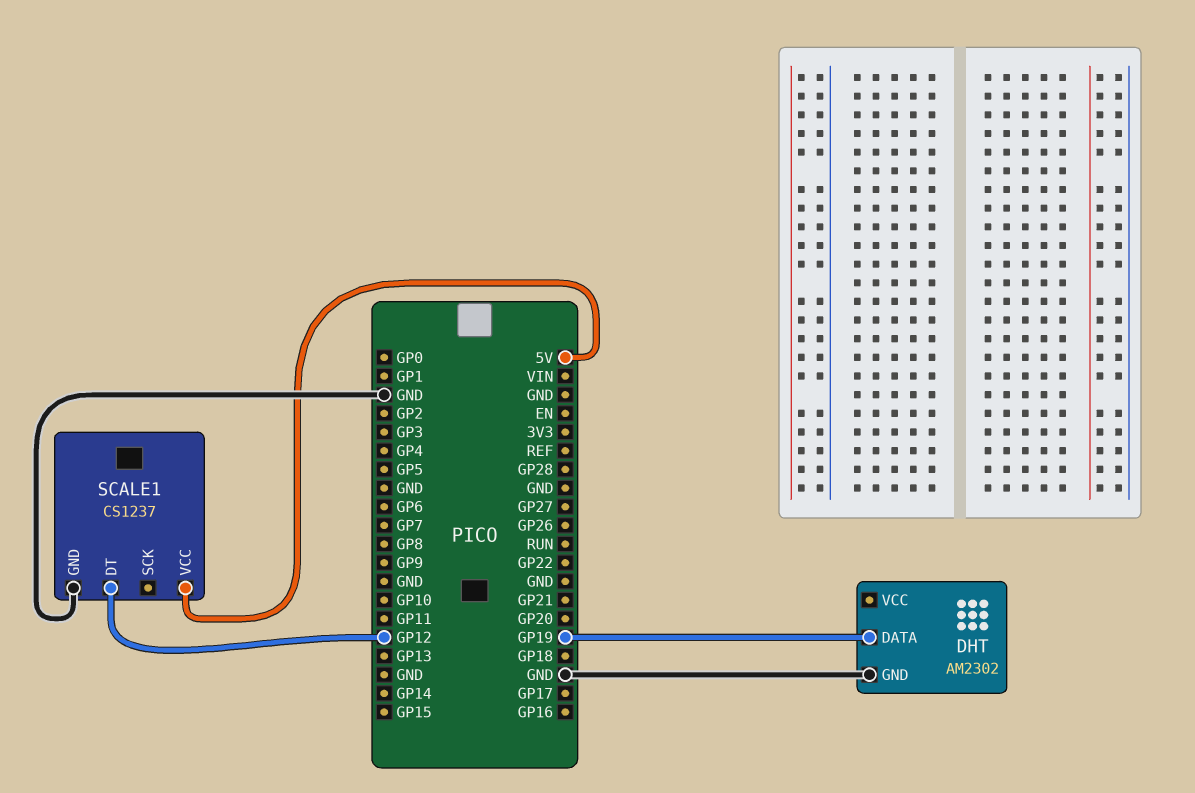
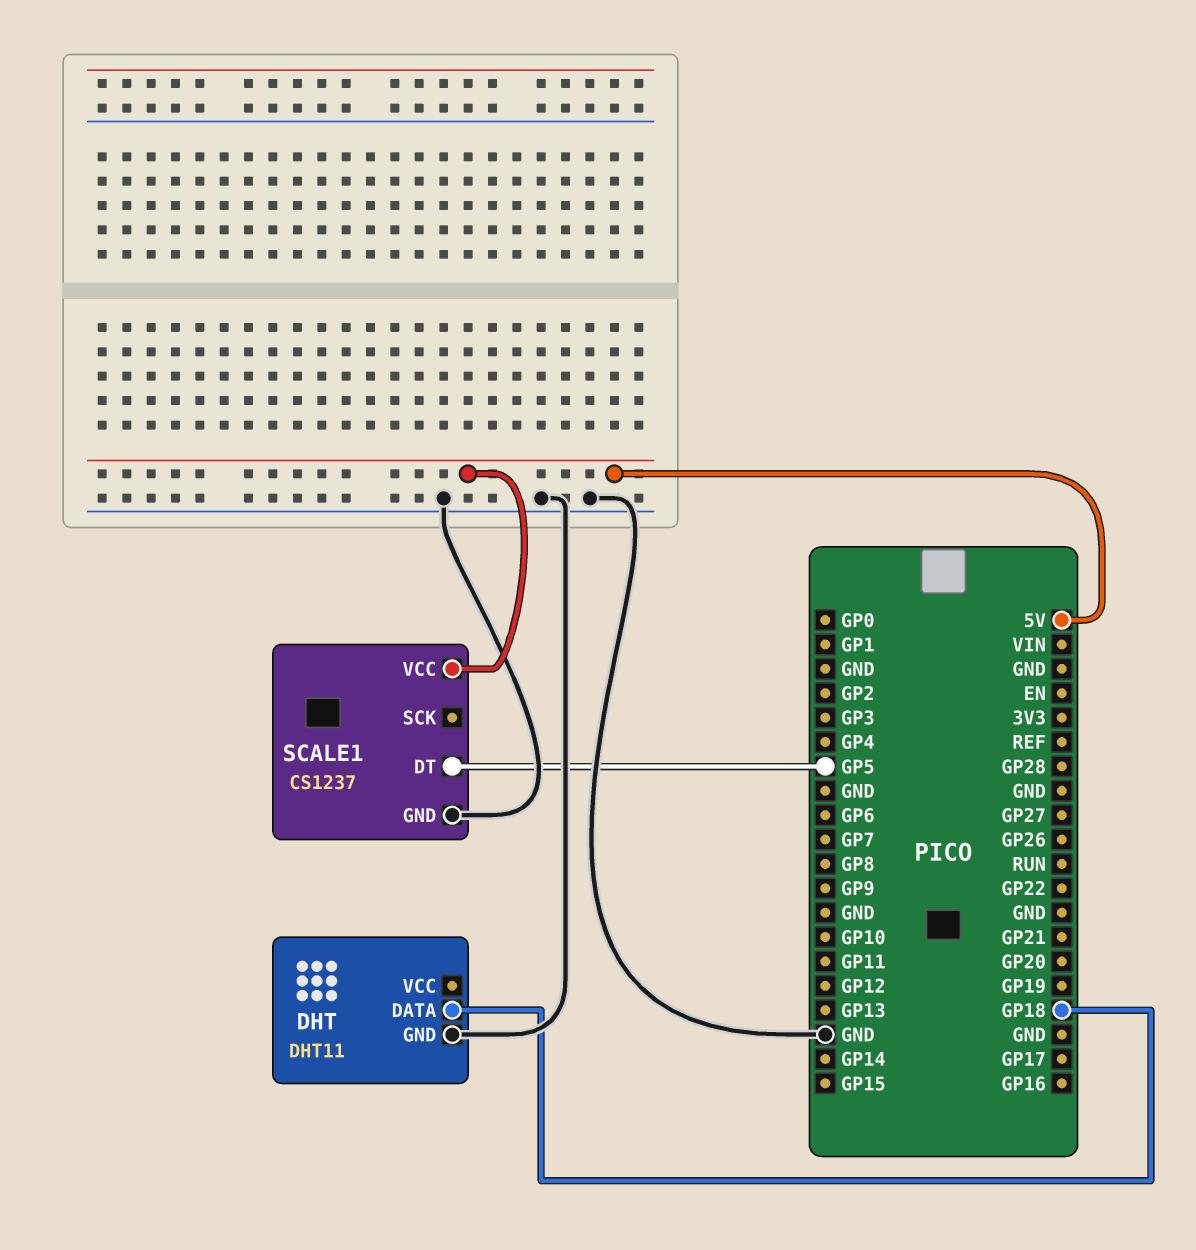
DHT: AM2302 -> DHT11
DHT pin DATA: GP19 -> GP18
SCALE1 pin DT: GP12 -> GP5

